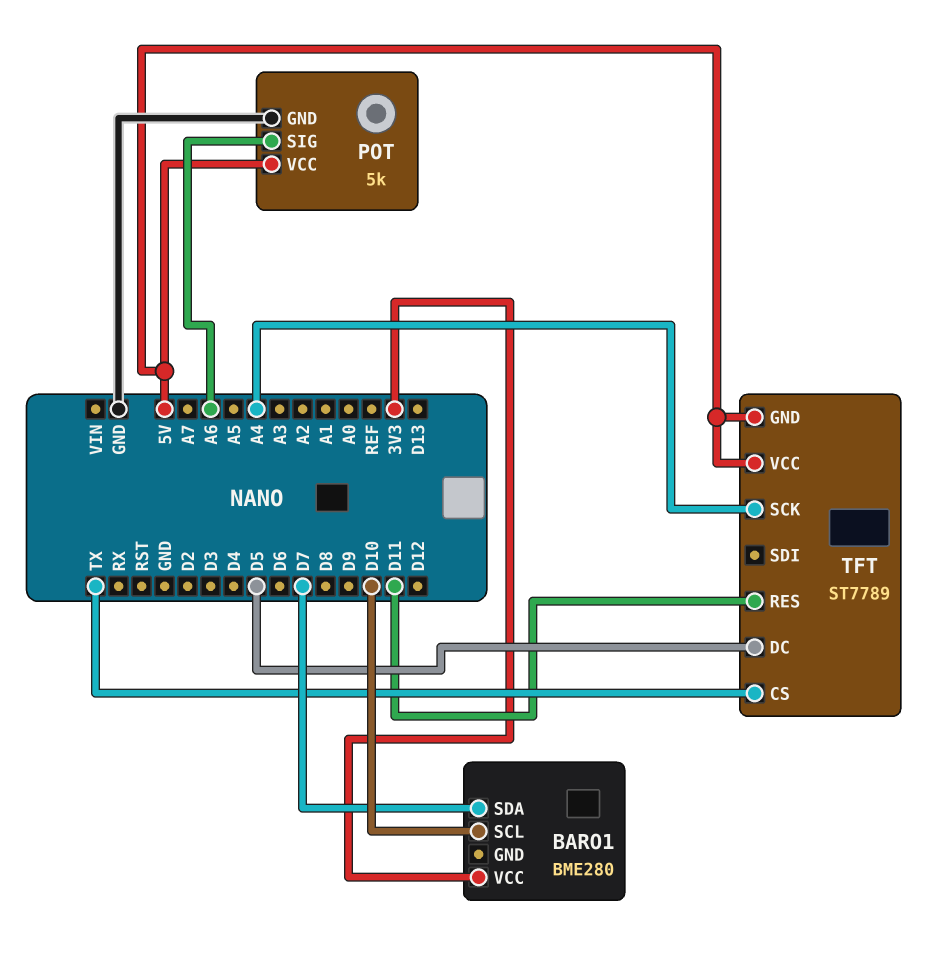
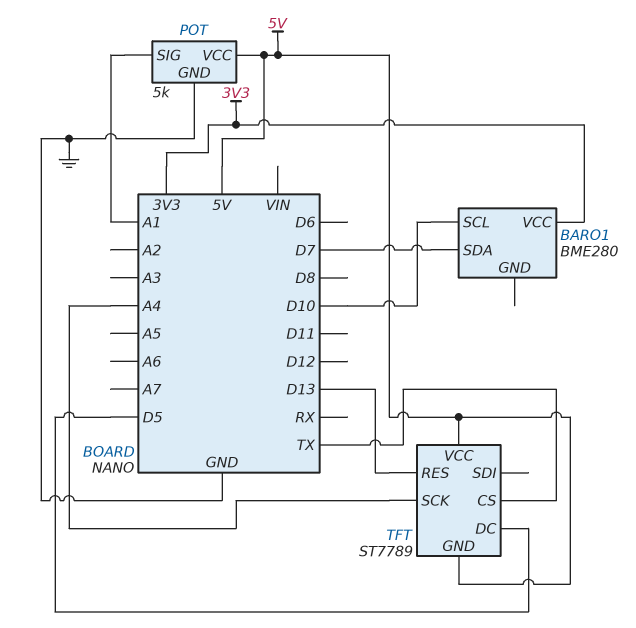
POT pin SIG: A6 -> A1
TFT pin RES: D11 -> D13

